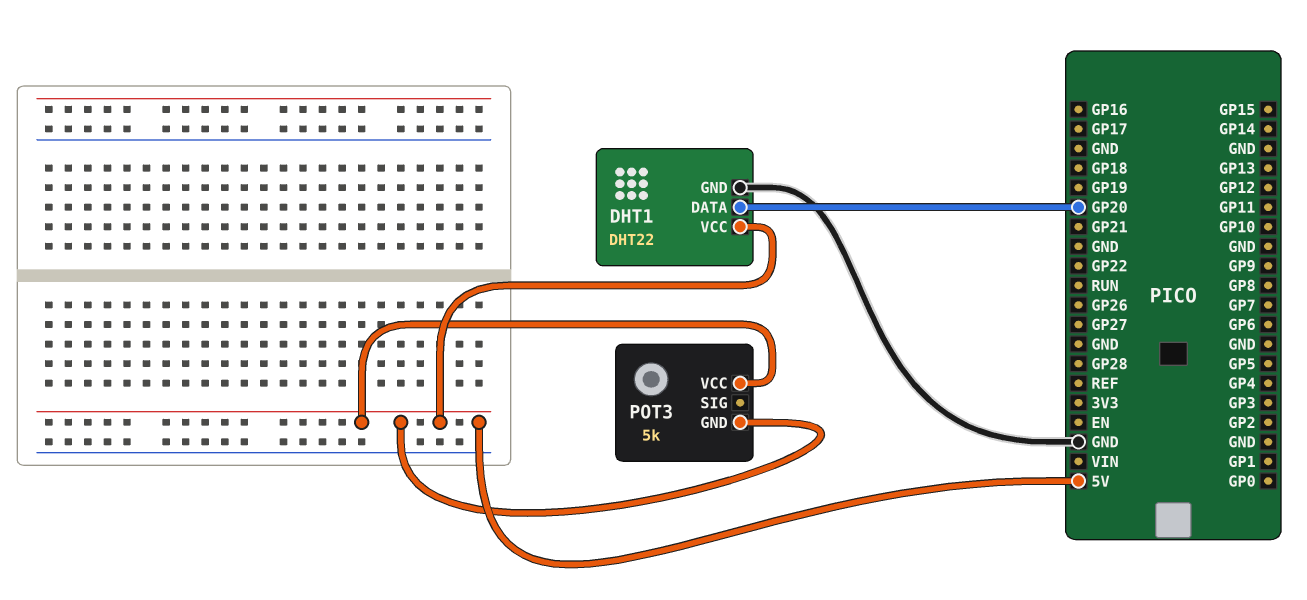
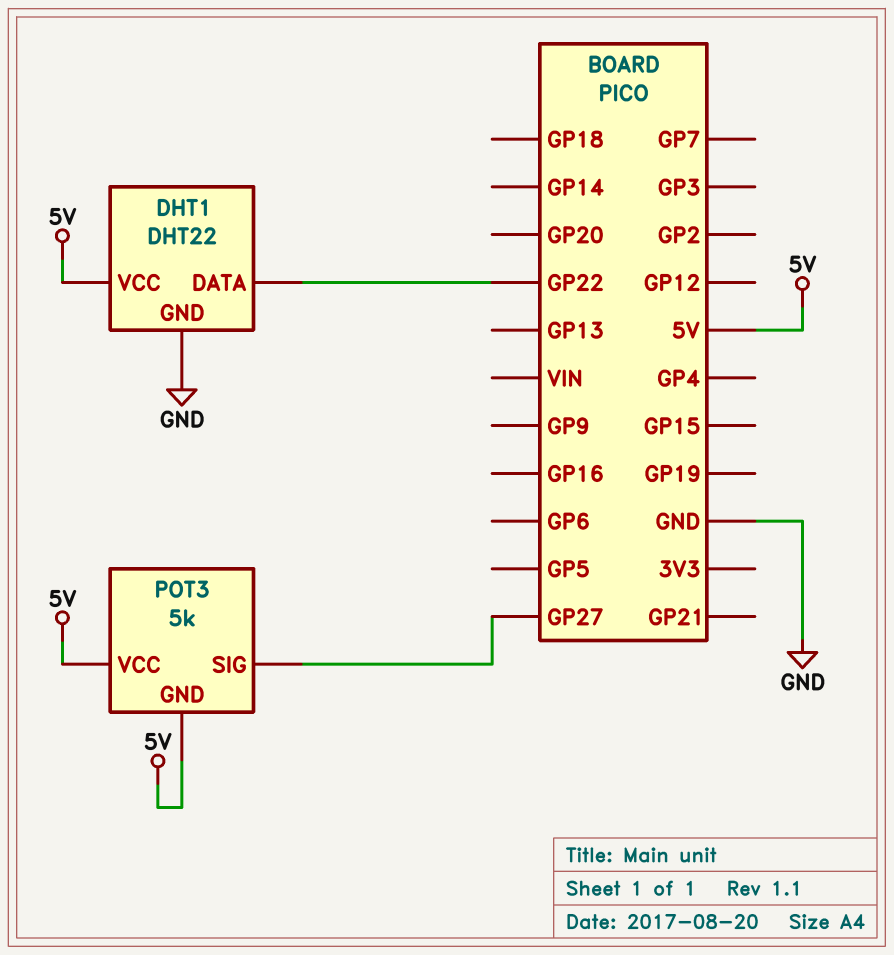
DHT1 pin DATA: GP20 -> GP22
POT3 pin SIG: none -> GP27

